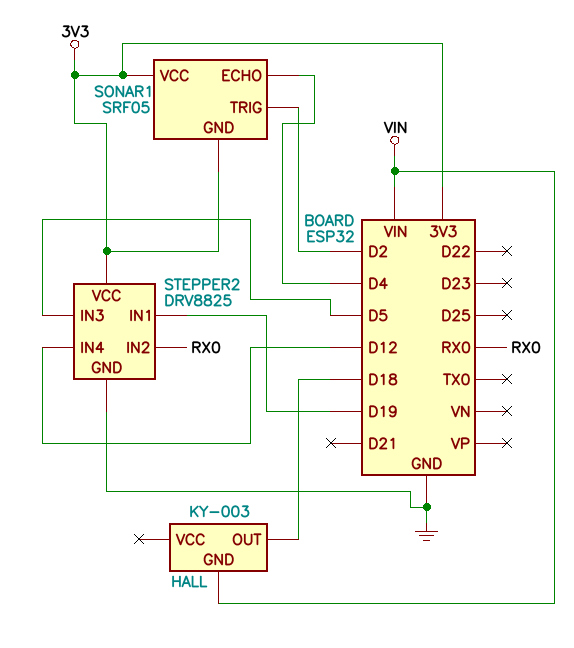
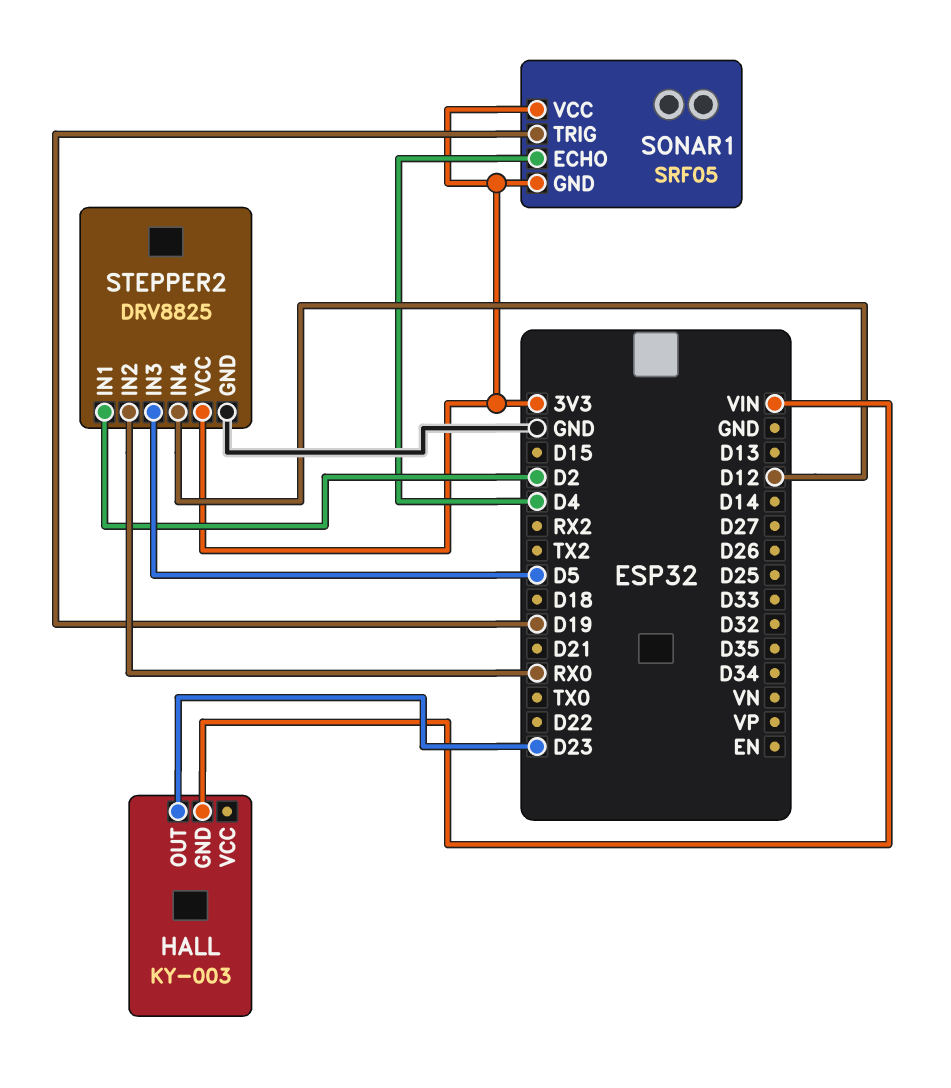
HALL pin OUT: D18 -> D23
SONAR1 pin TRIG: D2 -> D19
STEPPER2 pin IN1: D19 -> D2

